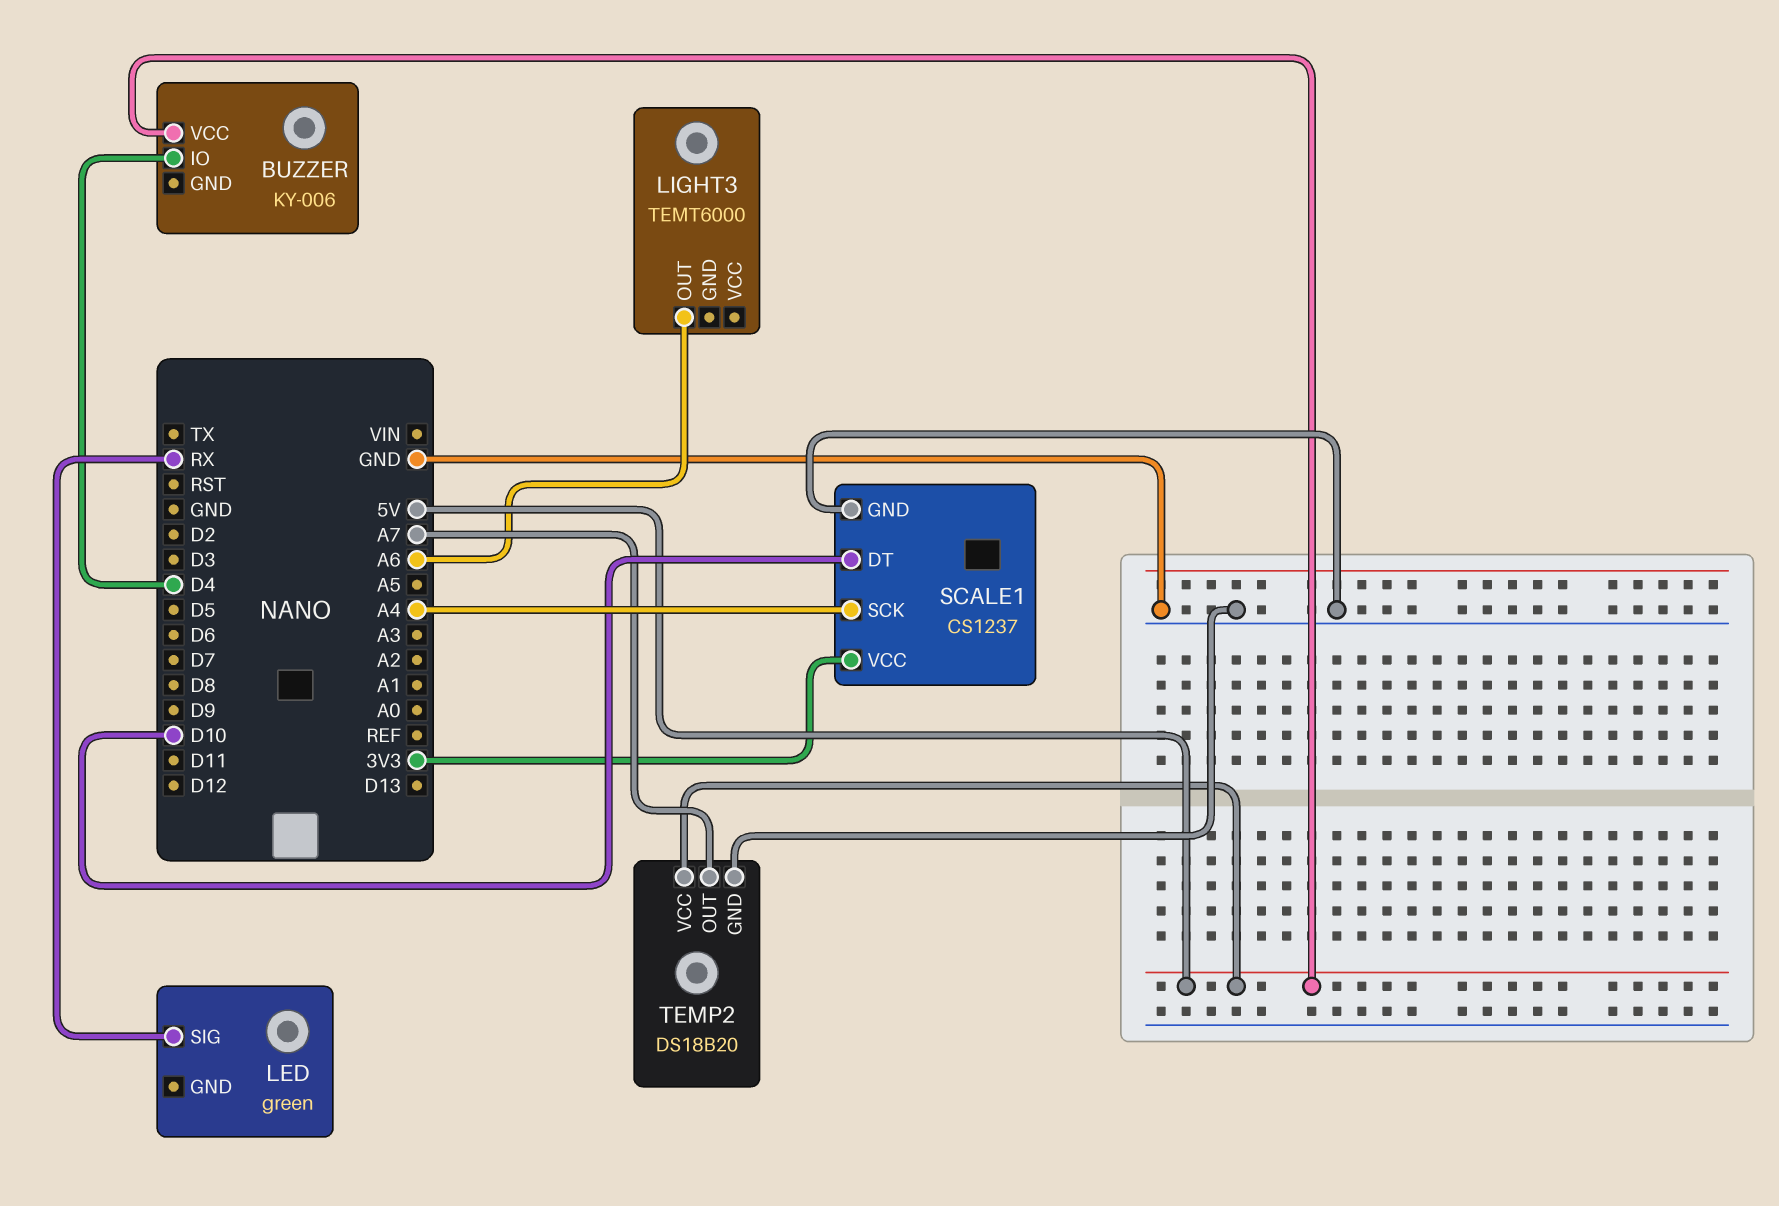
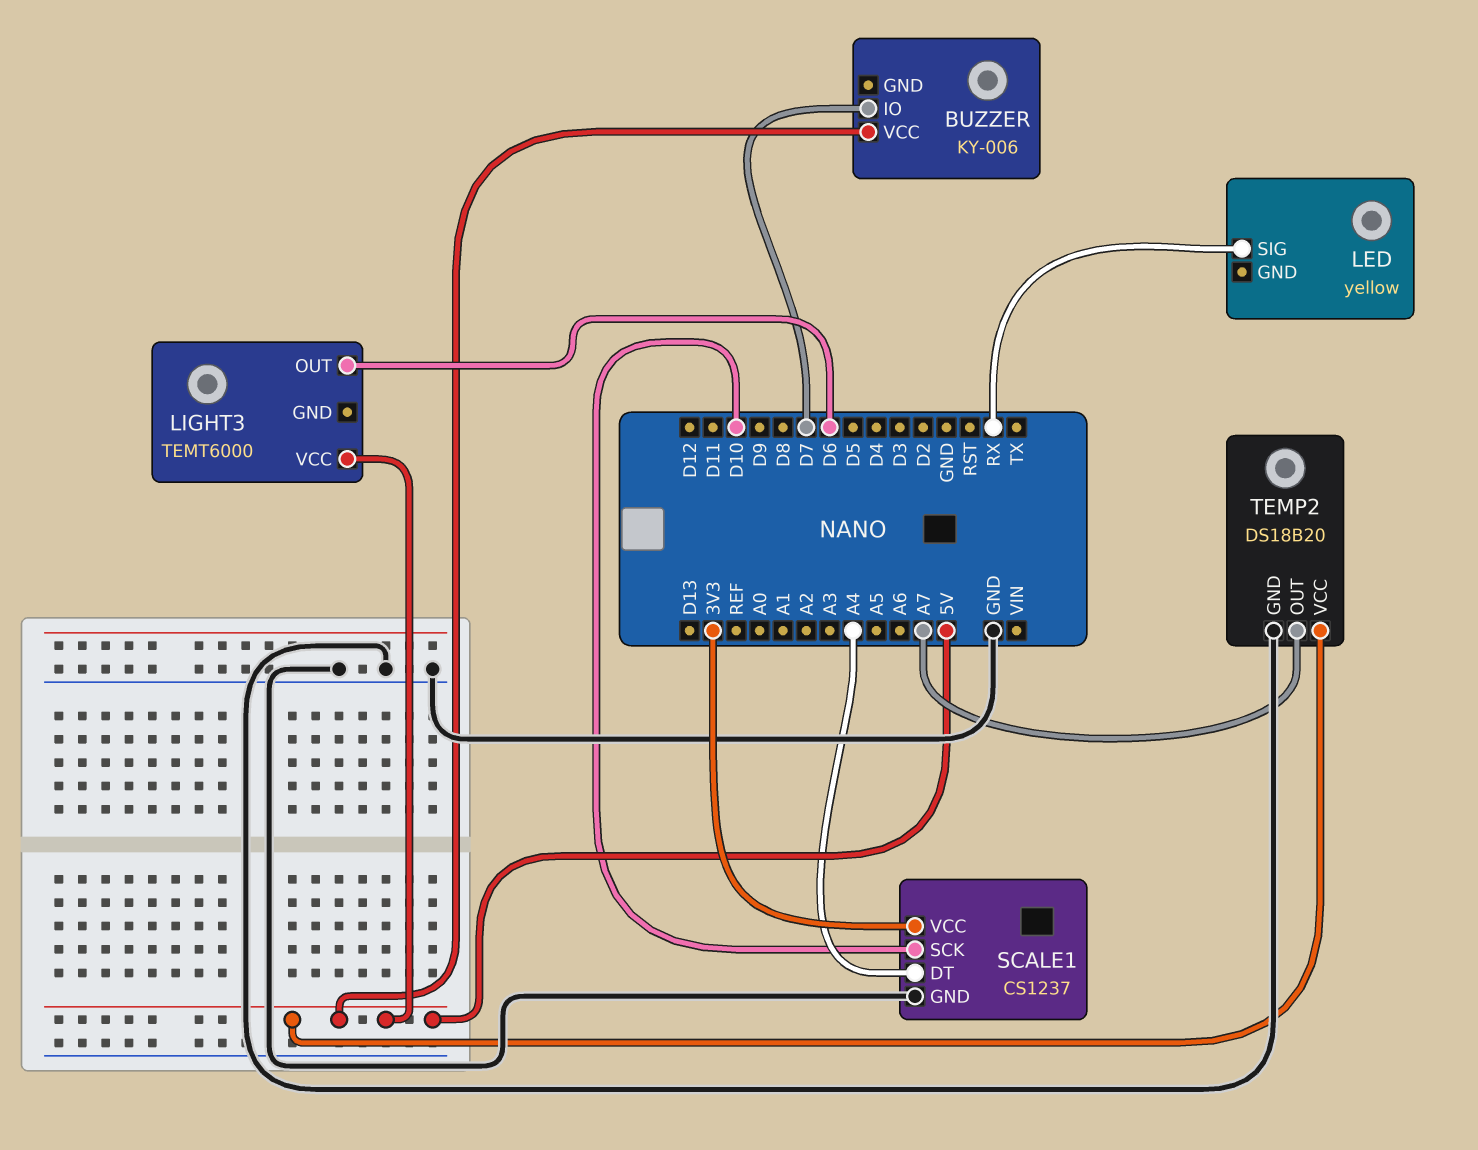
BUZZER pin IO: D4 -> D7
LED: green -> yellow
LIGHT3 pin OUT: A6 -> D6
LIGHT3 pin VCC: none -> 5V
SCALE1 pin DT: D10 -> A4
SCALE1 pin SCK: A4 -> D10

